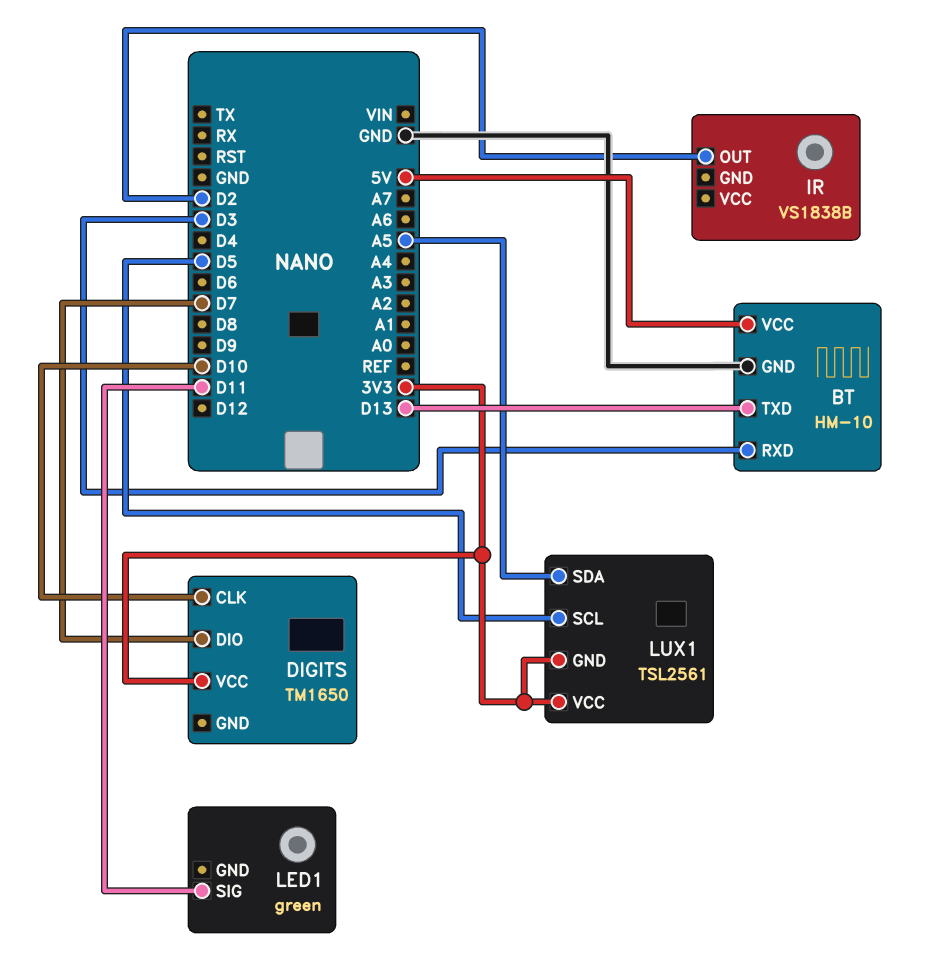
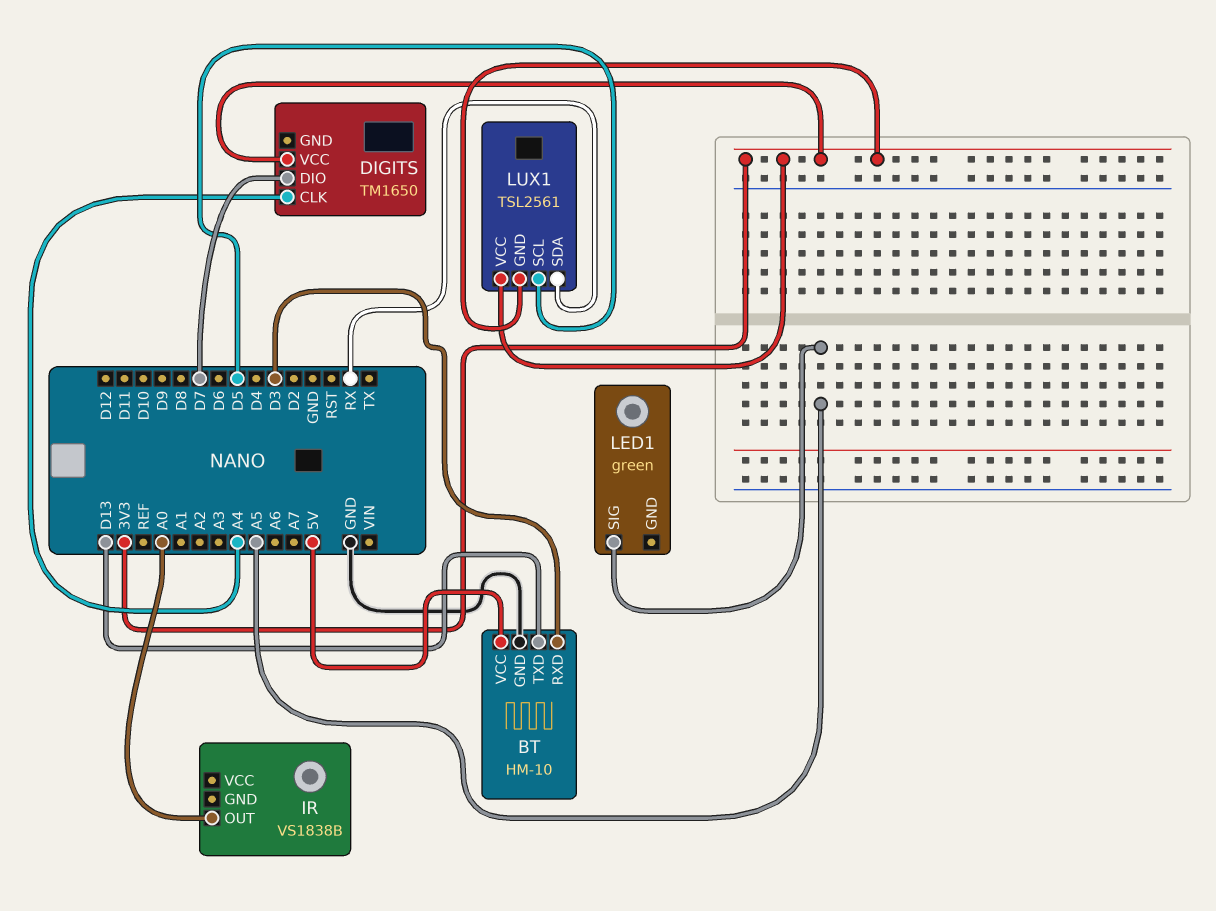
DIGITS pin CLK: D10 -> A4
IR pin OUT: D2 -> A0
LED1 pin SIG: D11 -> A5
LUX1 pin SDA: A5 -> RX

